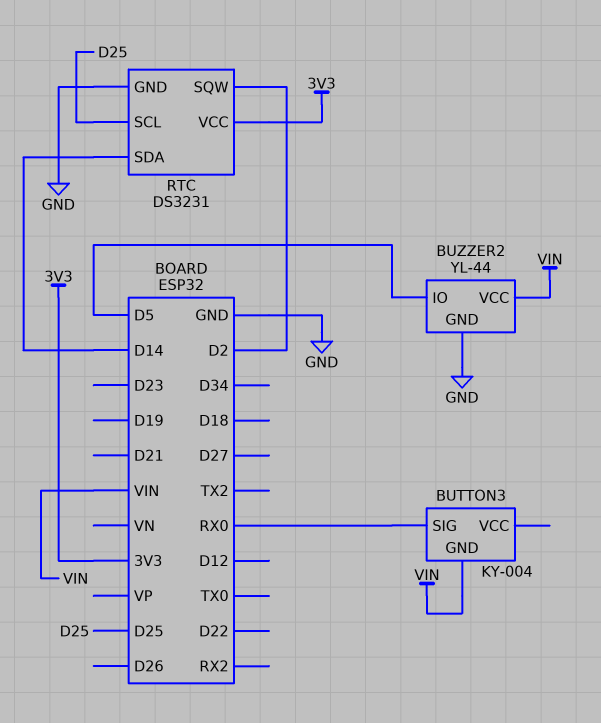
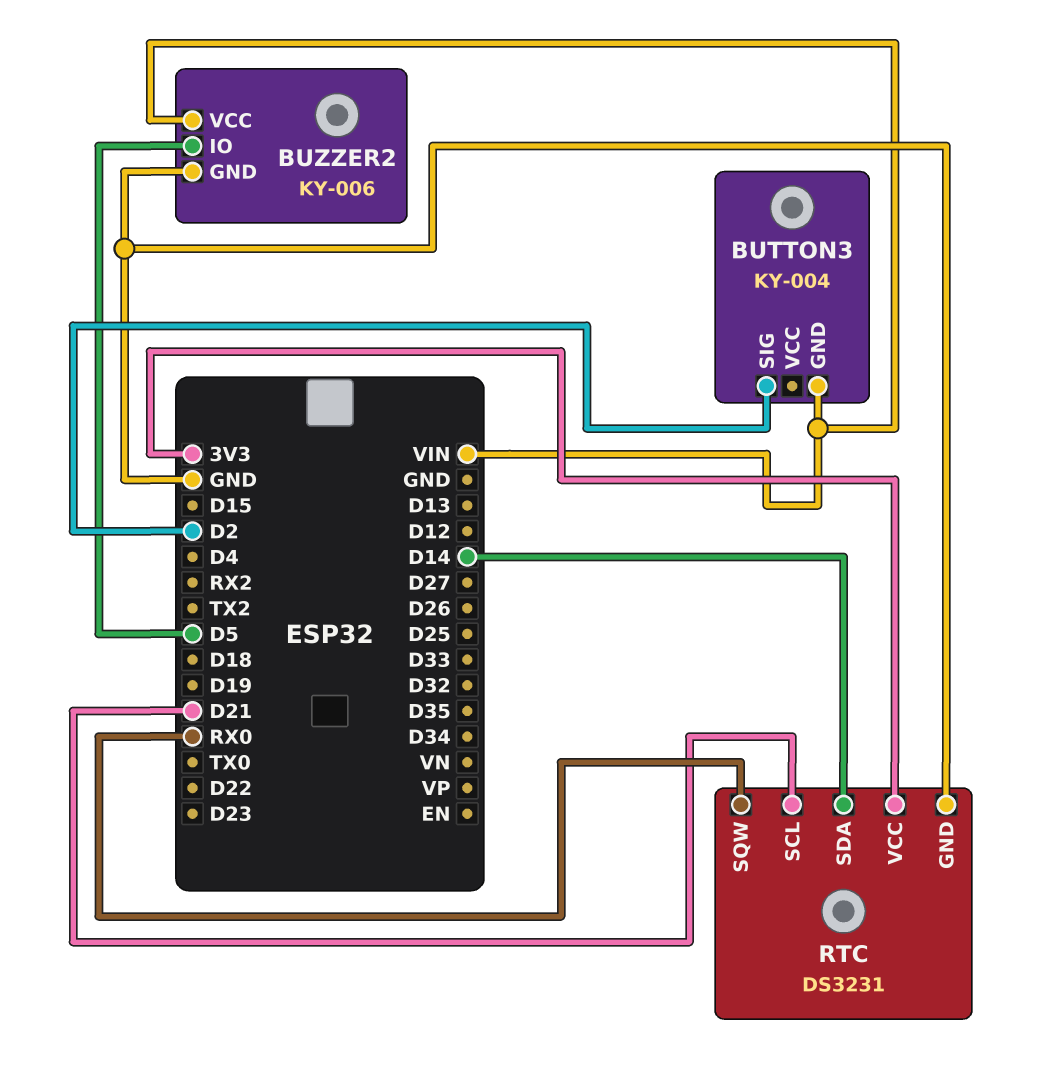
BUTTON3 pin SIG: RX0 -> D2
BUZZER2: YL-44 -> KY-006
RTC pin SCL: D25 -> D21
RTC pin SQW: D2 -> RX0

